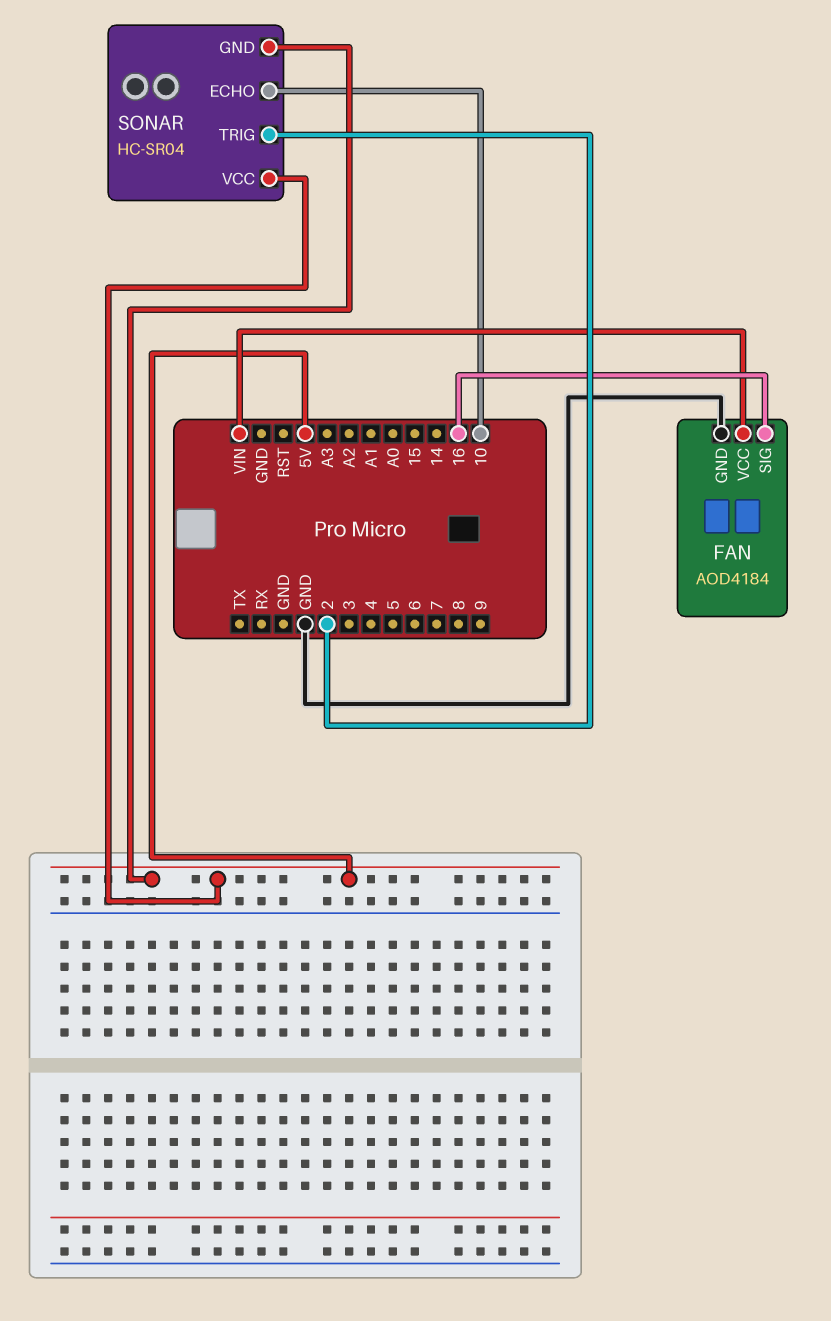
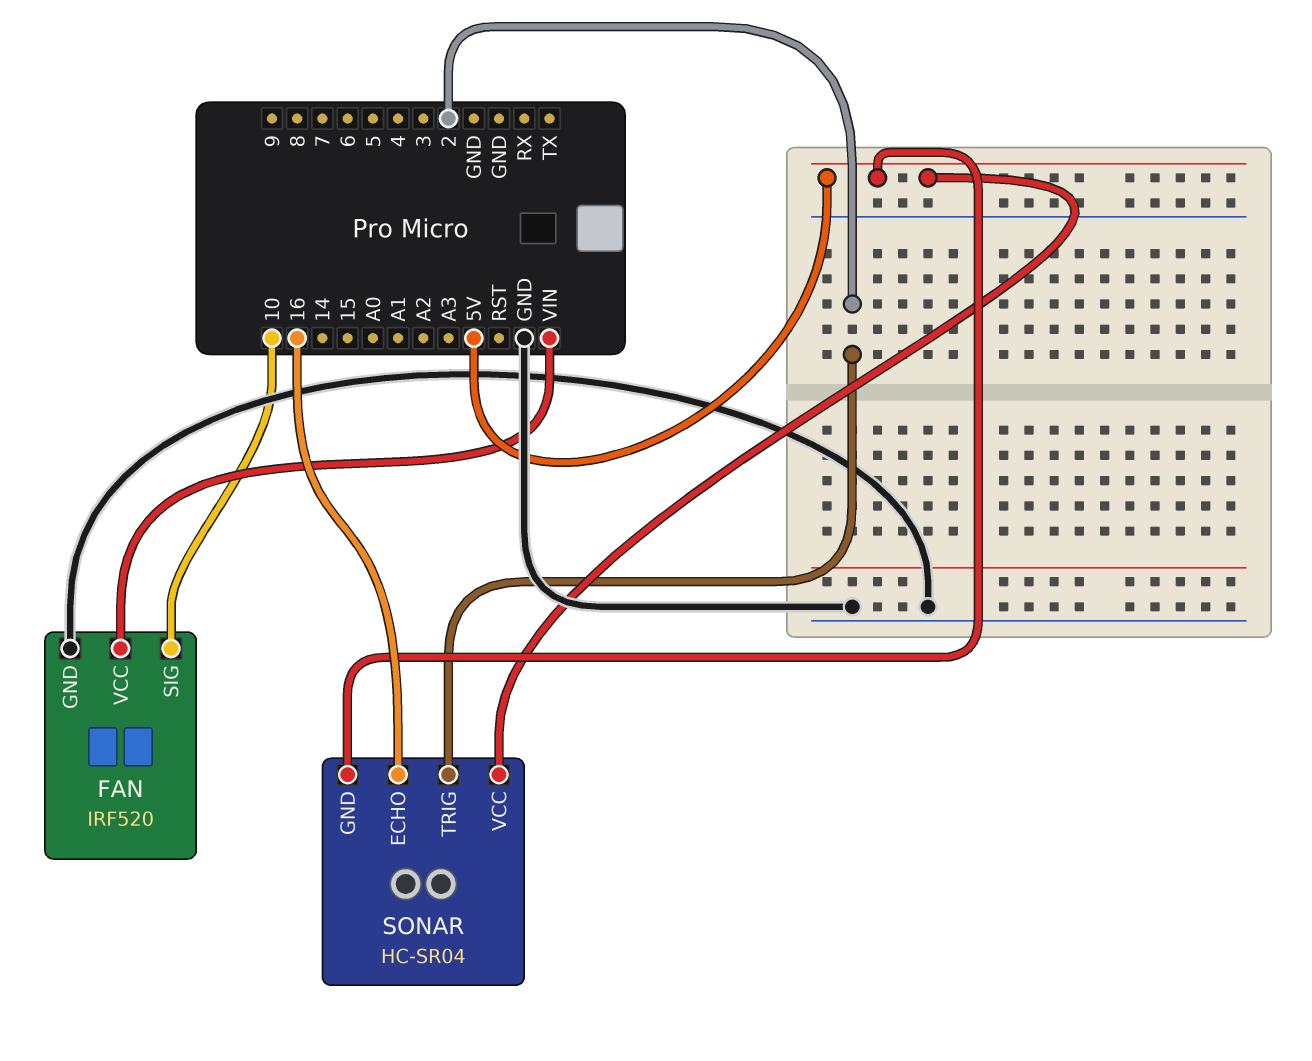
FAN: AOD4184 -> IRF520
FAN pin SIG: 16 -> 10
SONAR pin ECHO: 10 -> 16

